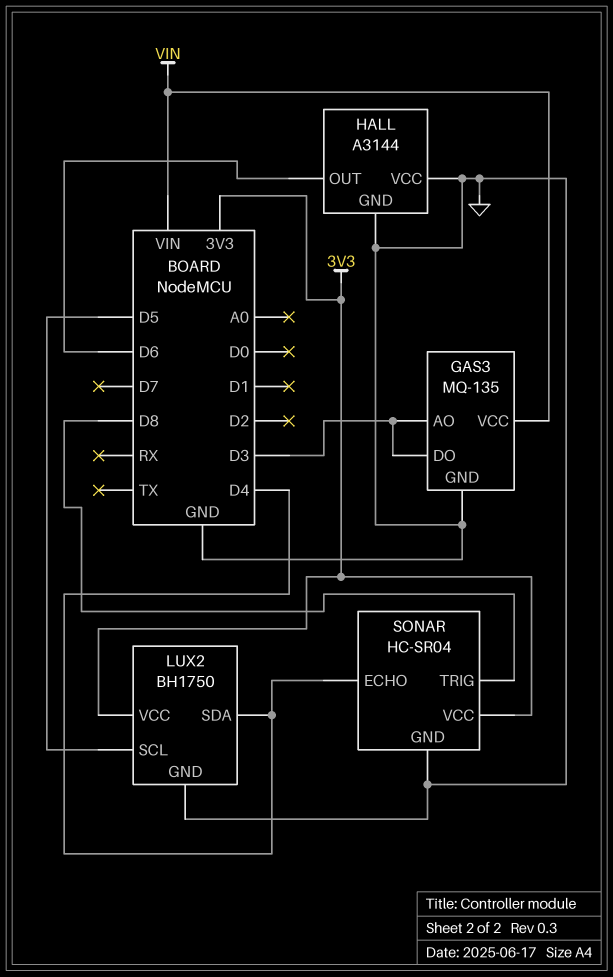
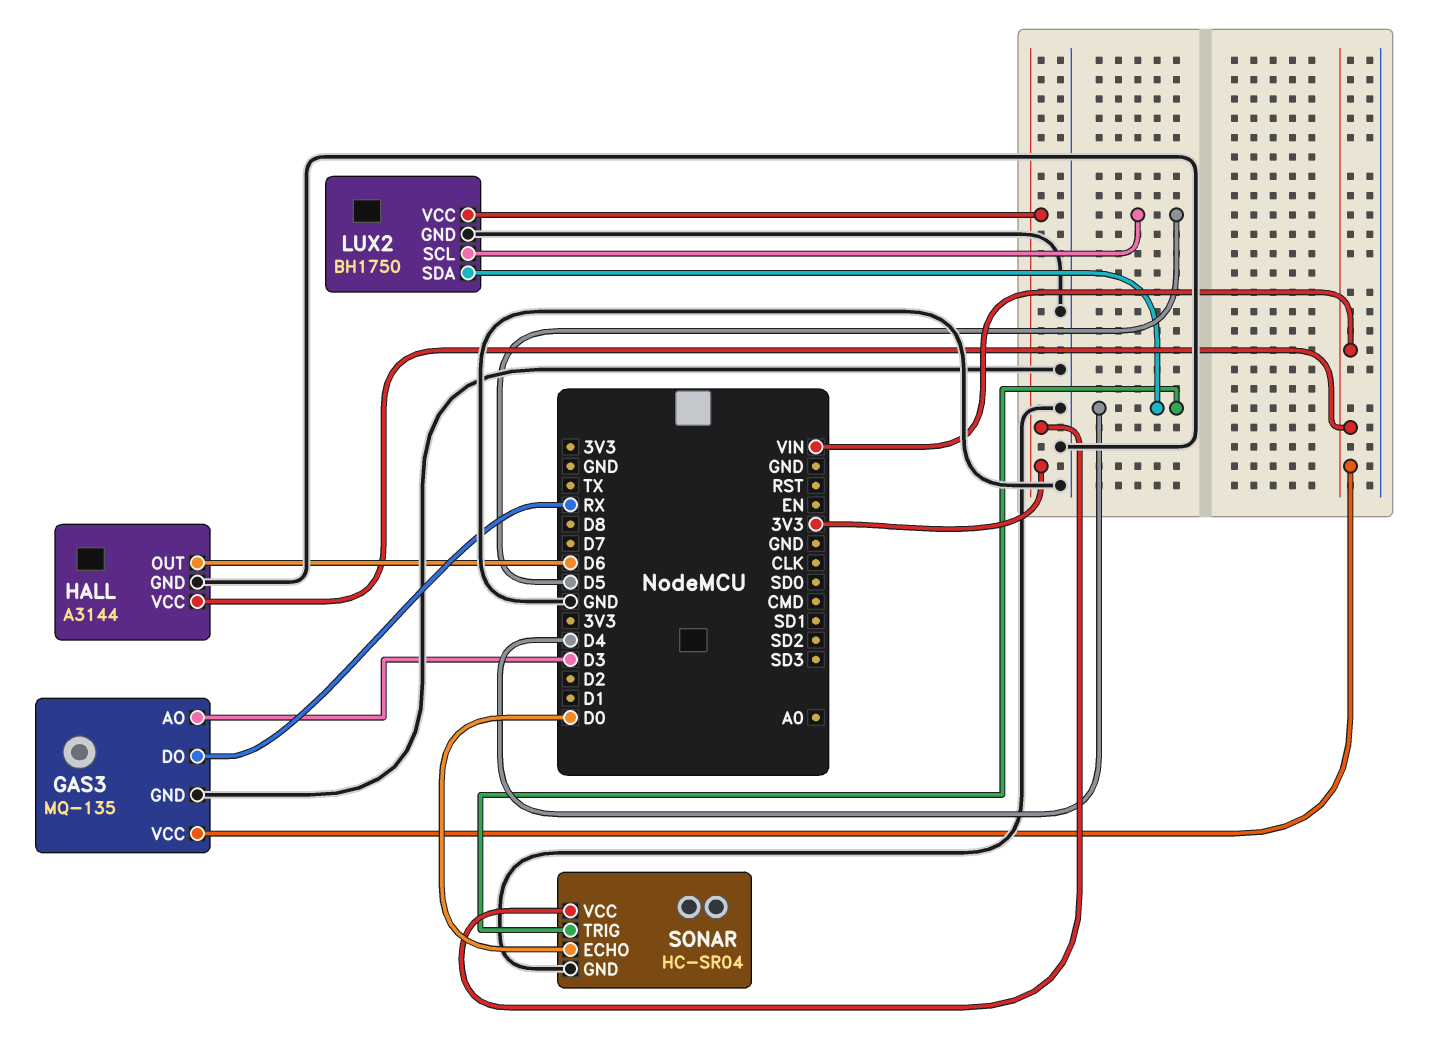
GAS3 pin DO: D3 -> RX
HALL pin VCC: GND -> VIN
SONAR pin ECHO: D4 -> D0
SONAR pin TRIG: D8 -> D4

